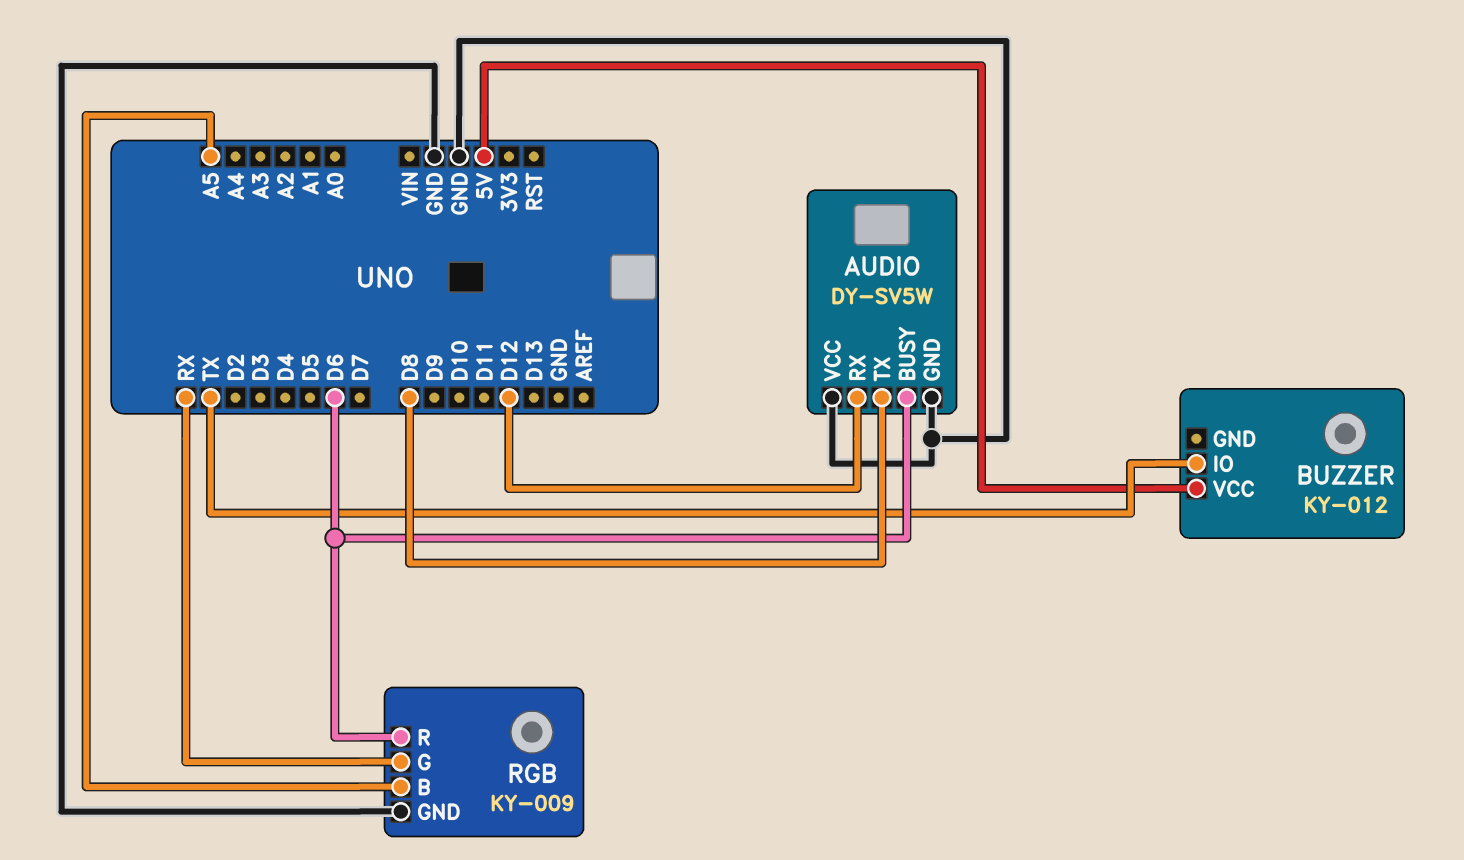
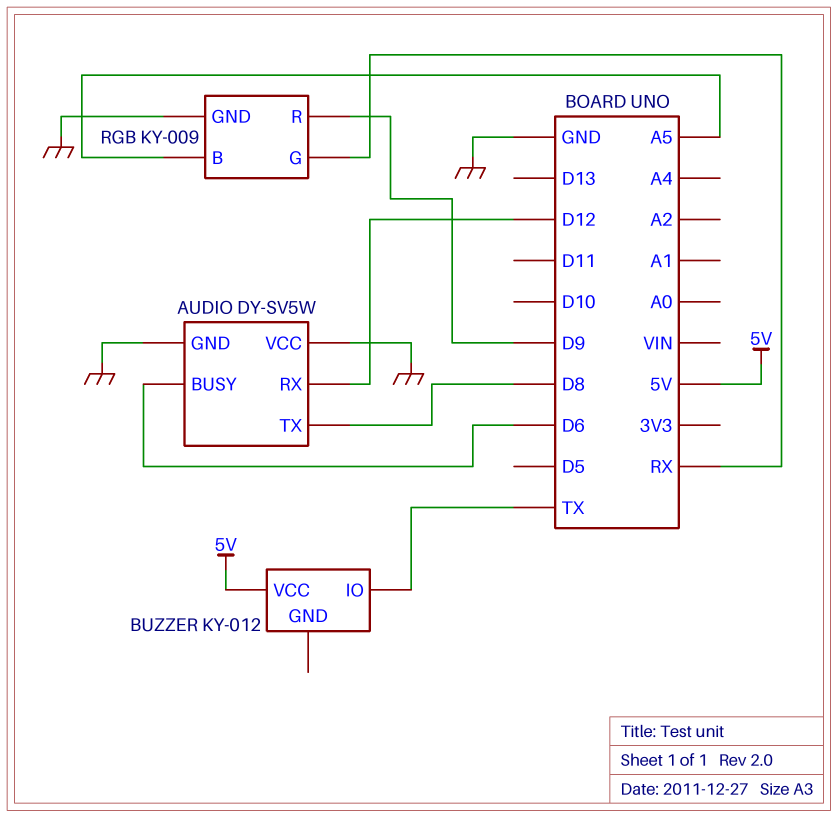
RGB pin R: D6 -> D9

